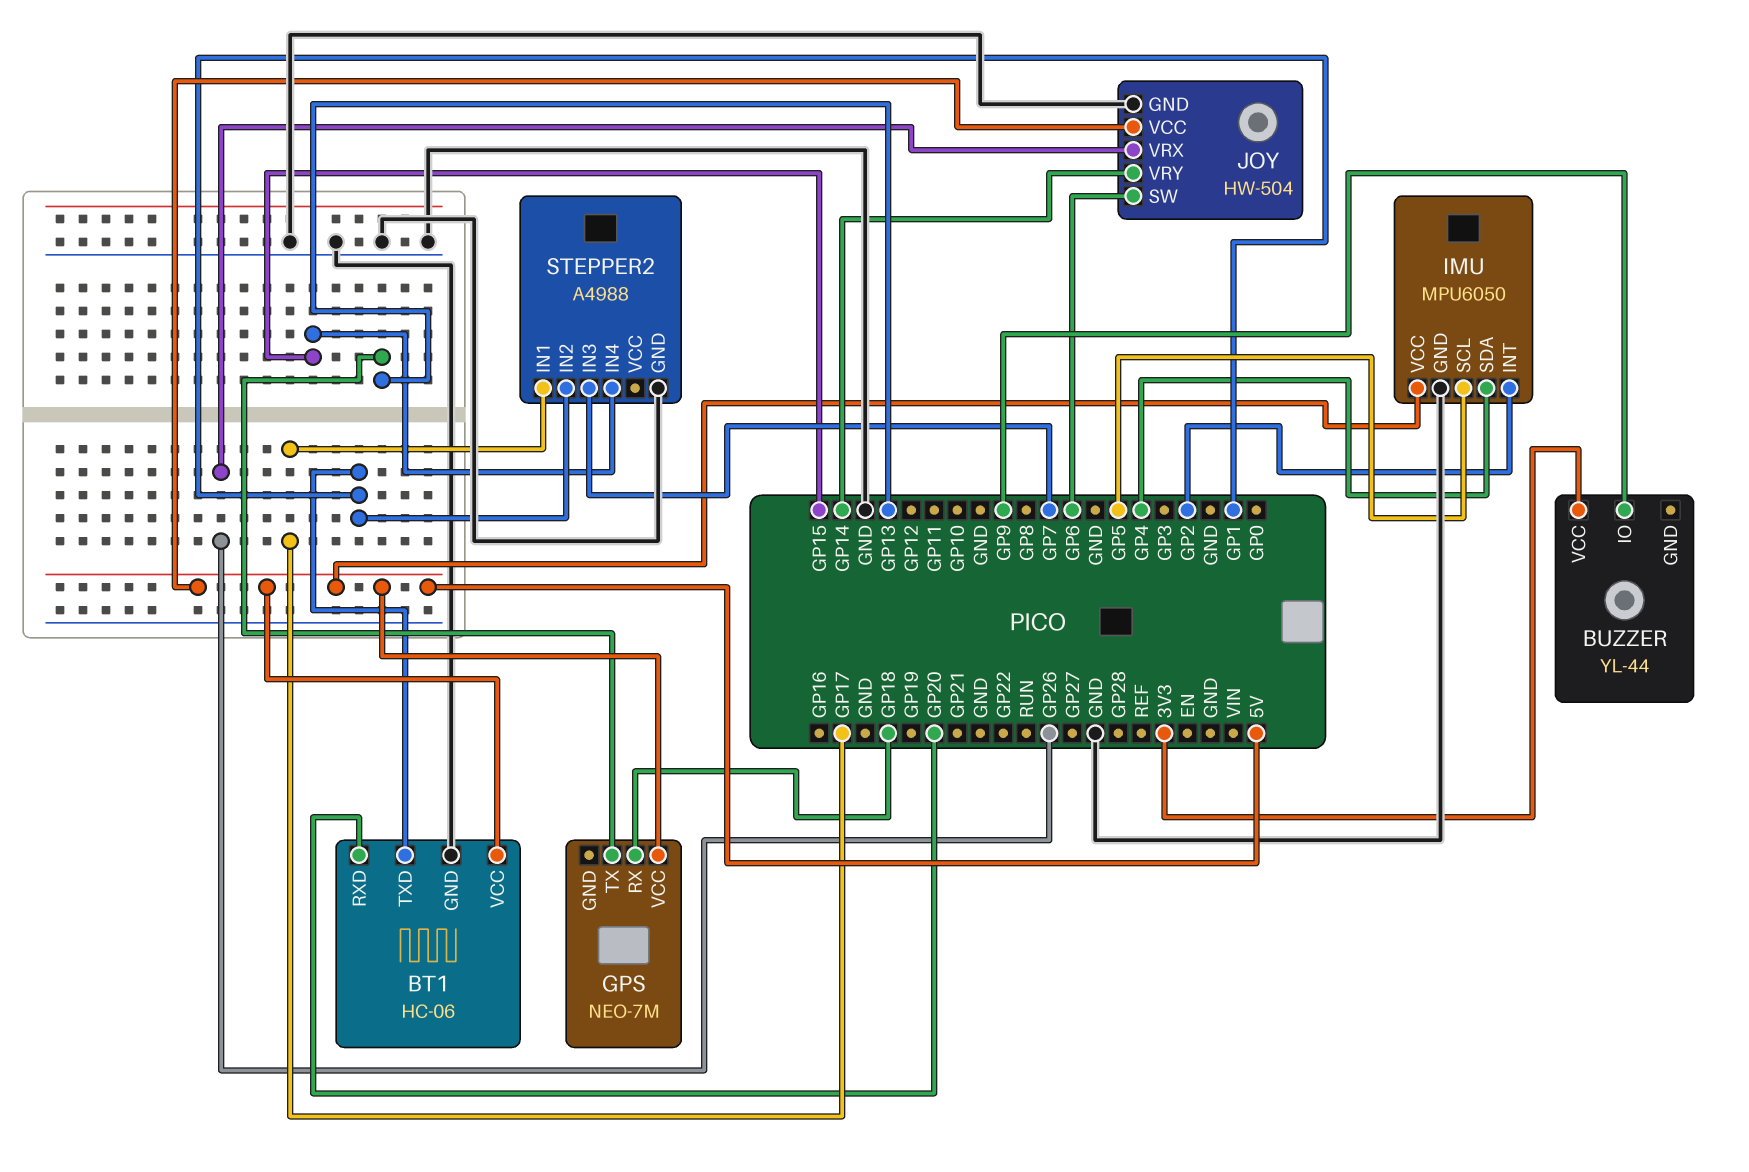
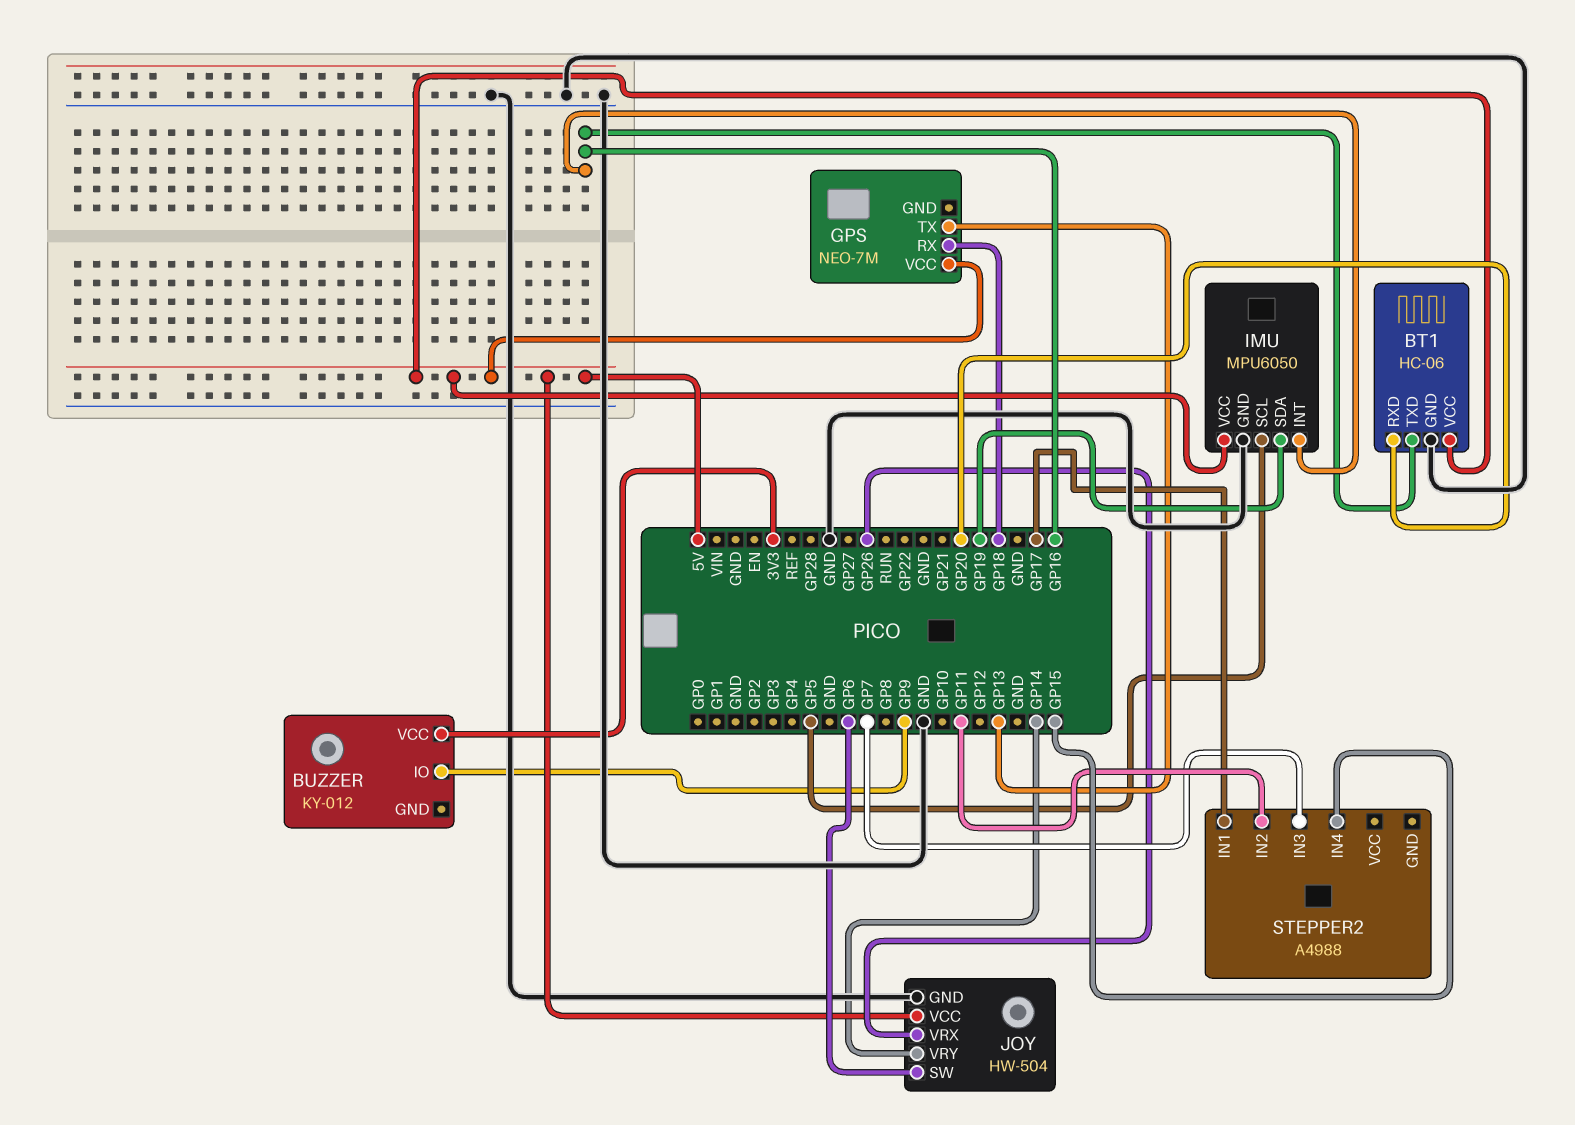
BT1 pin TXD: GP1 -> GP16
BUZZER: YL-44 -> KY-012
IMU pin INT: GP2 -> GP16
IMU pin SDA: GP4 -> GP19
STEPPER2 pin GND: GND -> none
STEPPER2 pin IN2: GP1 -> GP11

